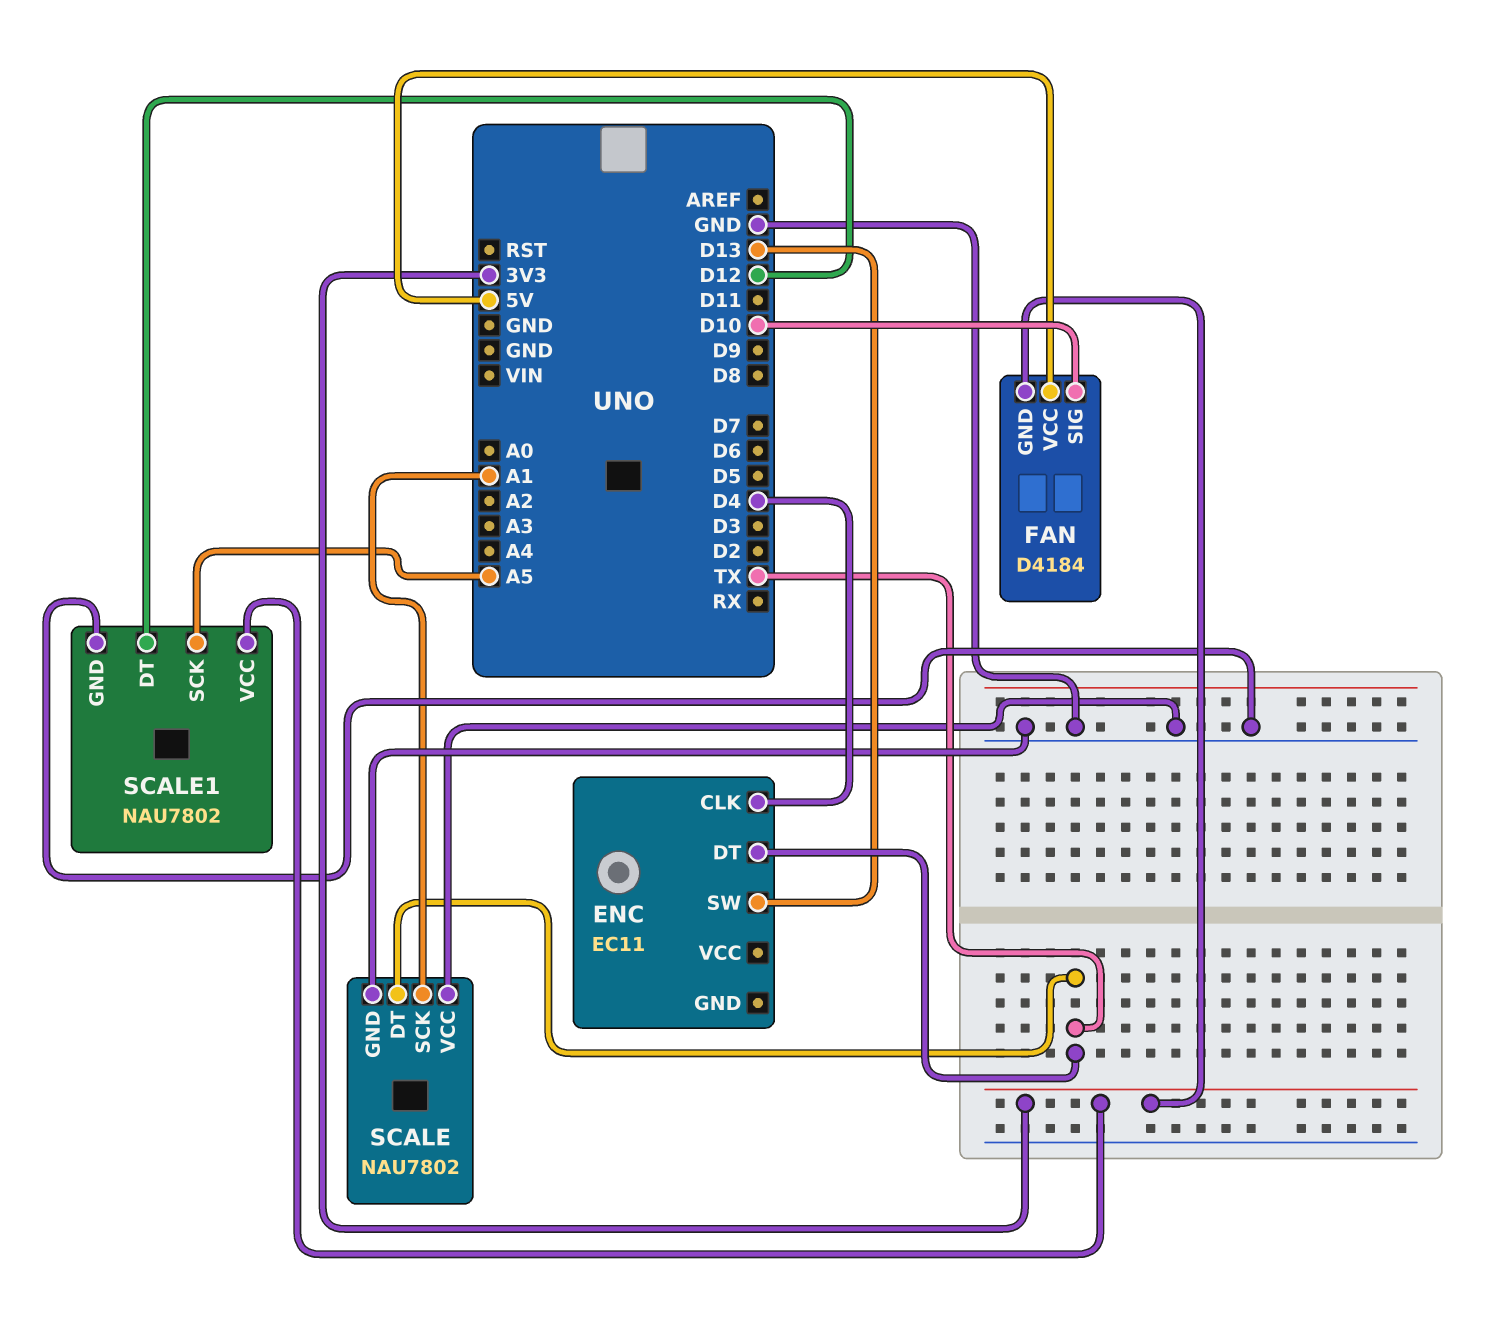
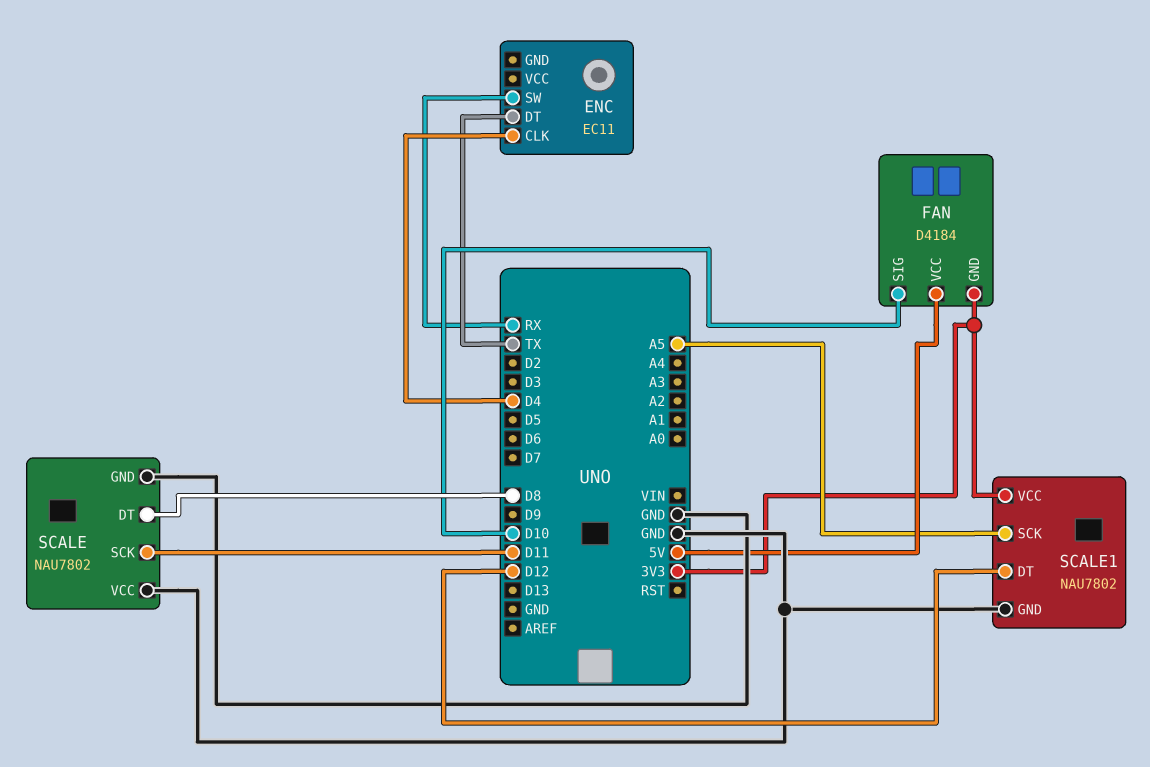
ENC pin SW: D13 -> RX
SCALE pin DT: TX -> D8
SCALE pin SCK: A1 -> D11

